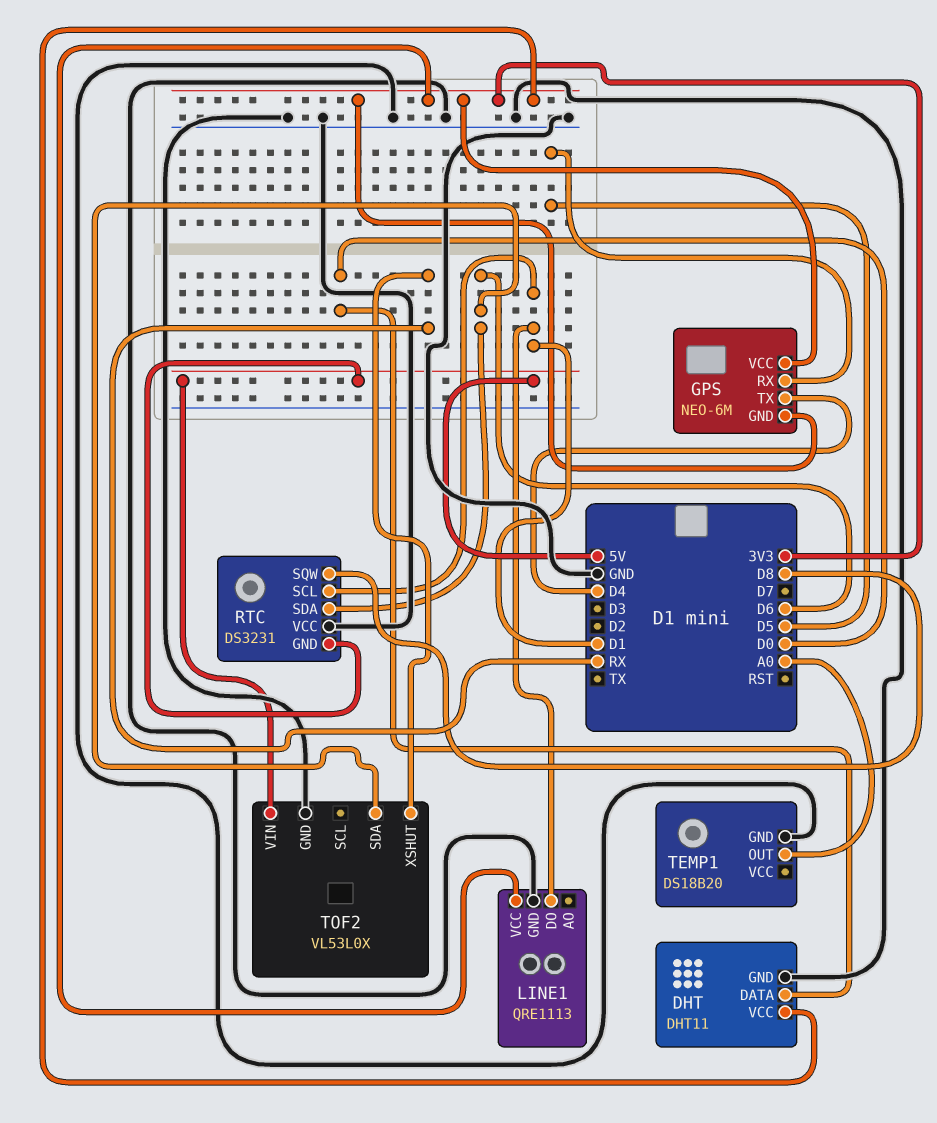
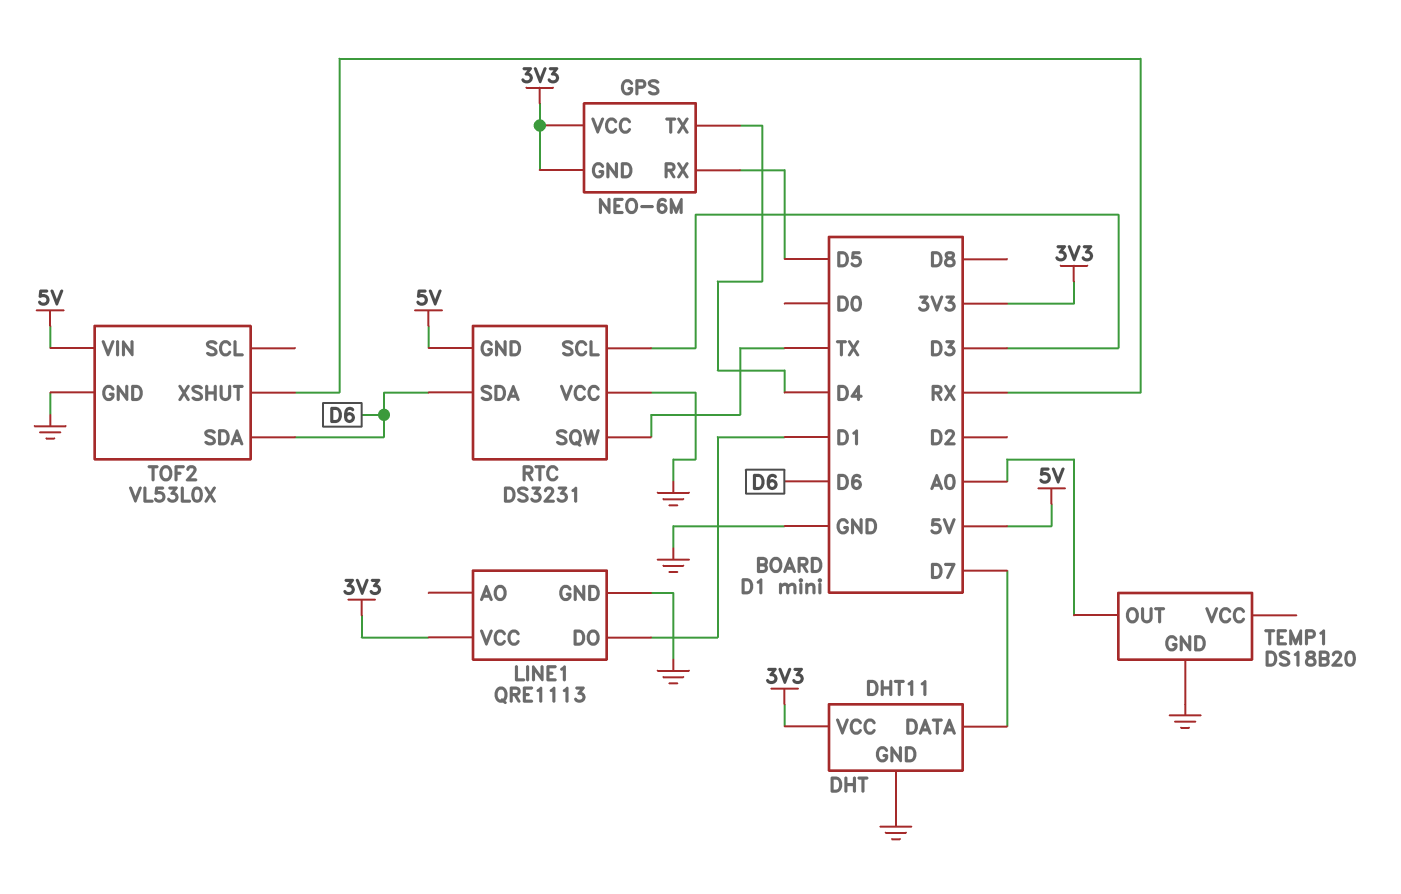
DHT pin DATA: D0 -> D7
RTC pin SCL: D1 -> D3
RTC pin SQW: D8 -> TX

